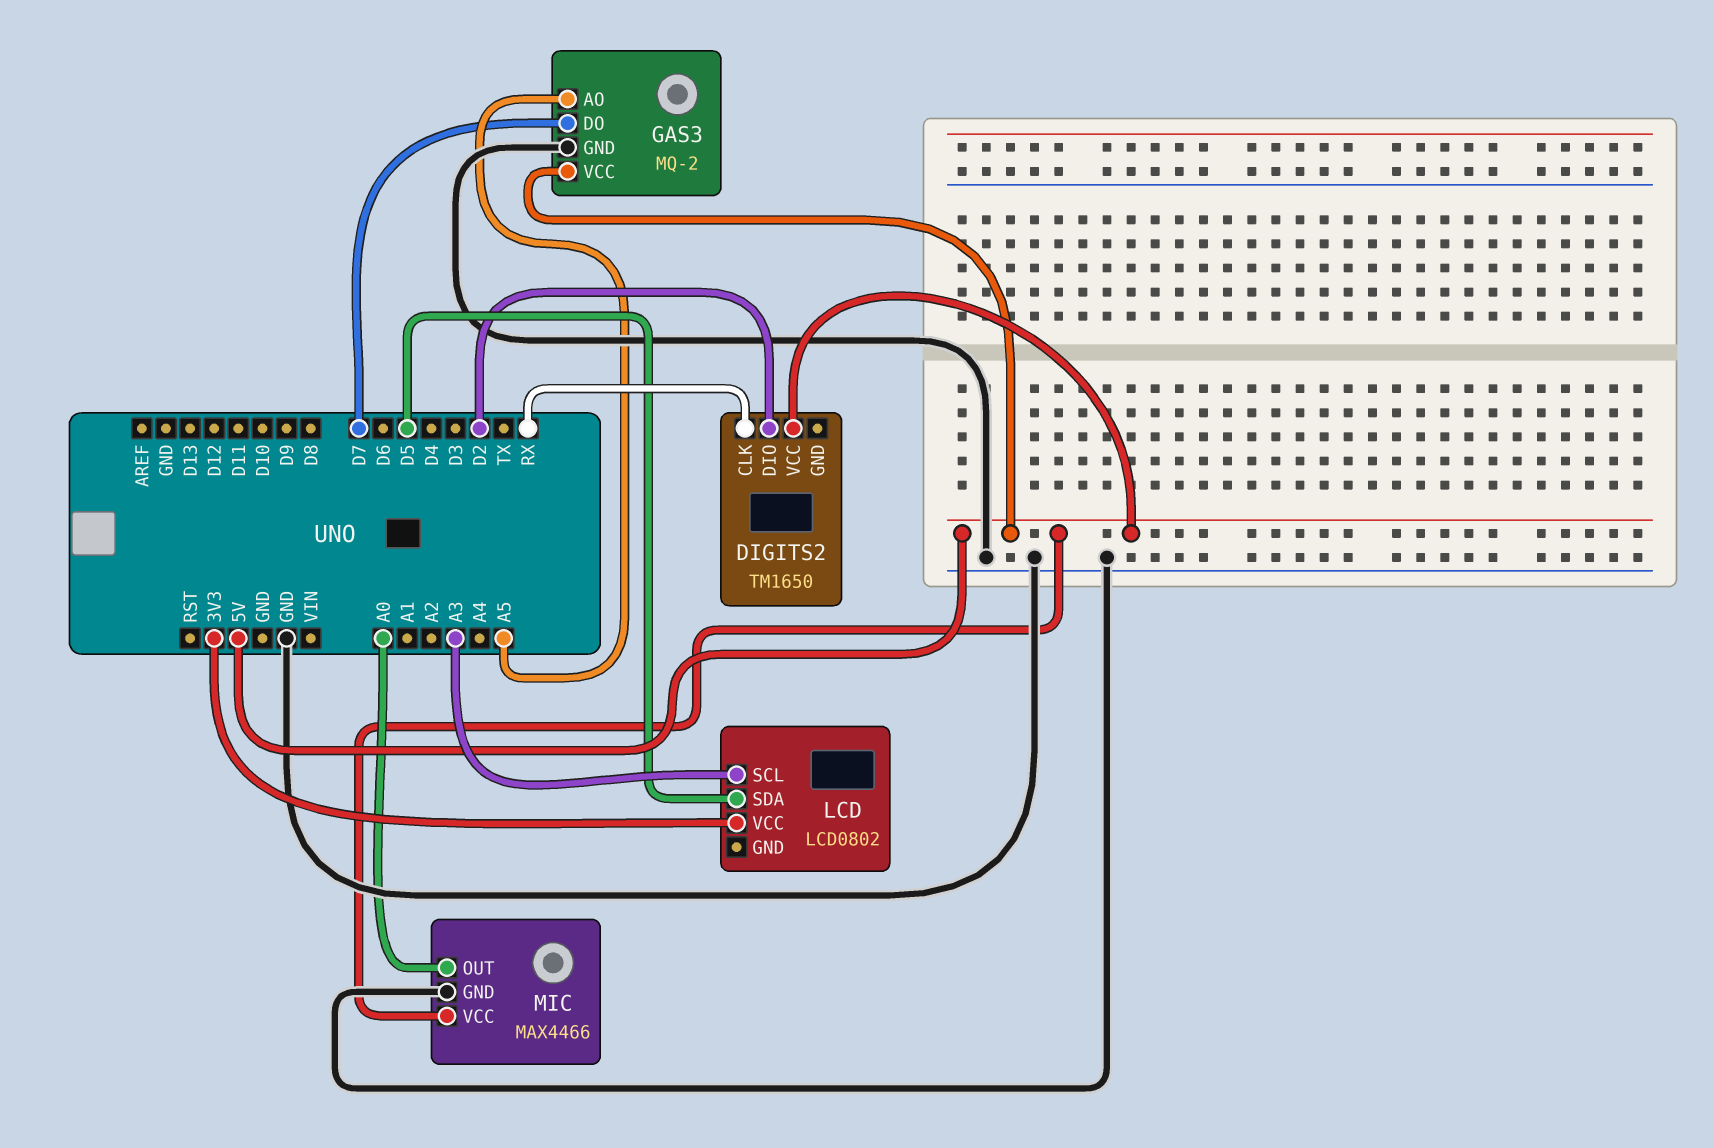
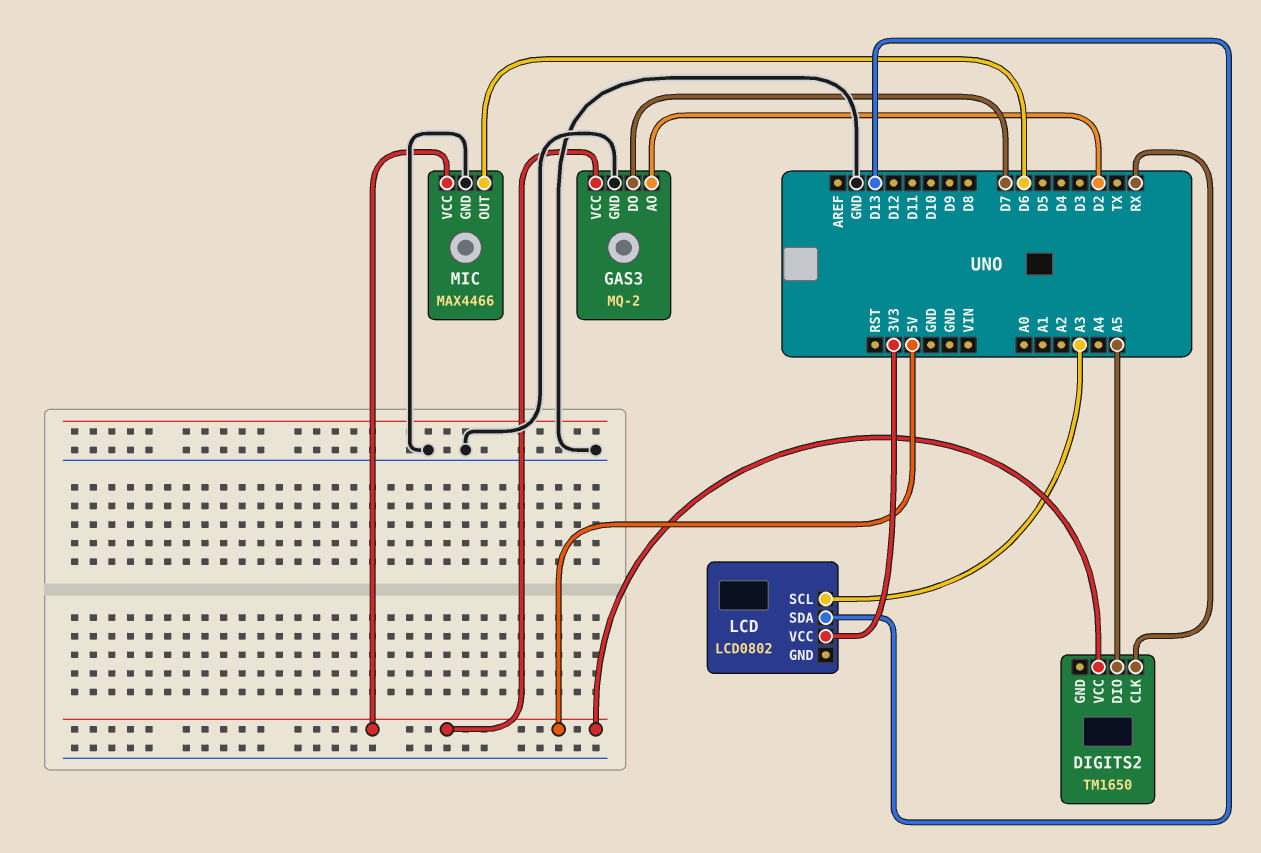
DIGITS2 pin DIO: D2 -> A5
GAS3 pin AO: A5 -> D2
LCD pin SDA: D5 -> D13
MIC pin OUT: A0 -> D6

